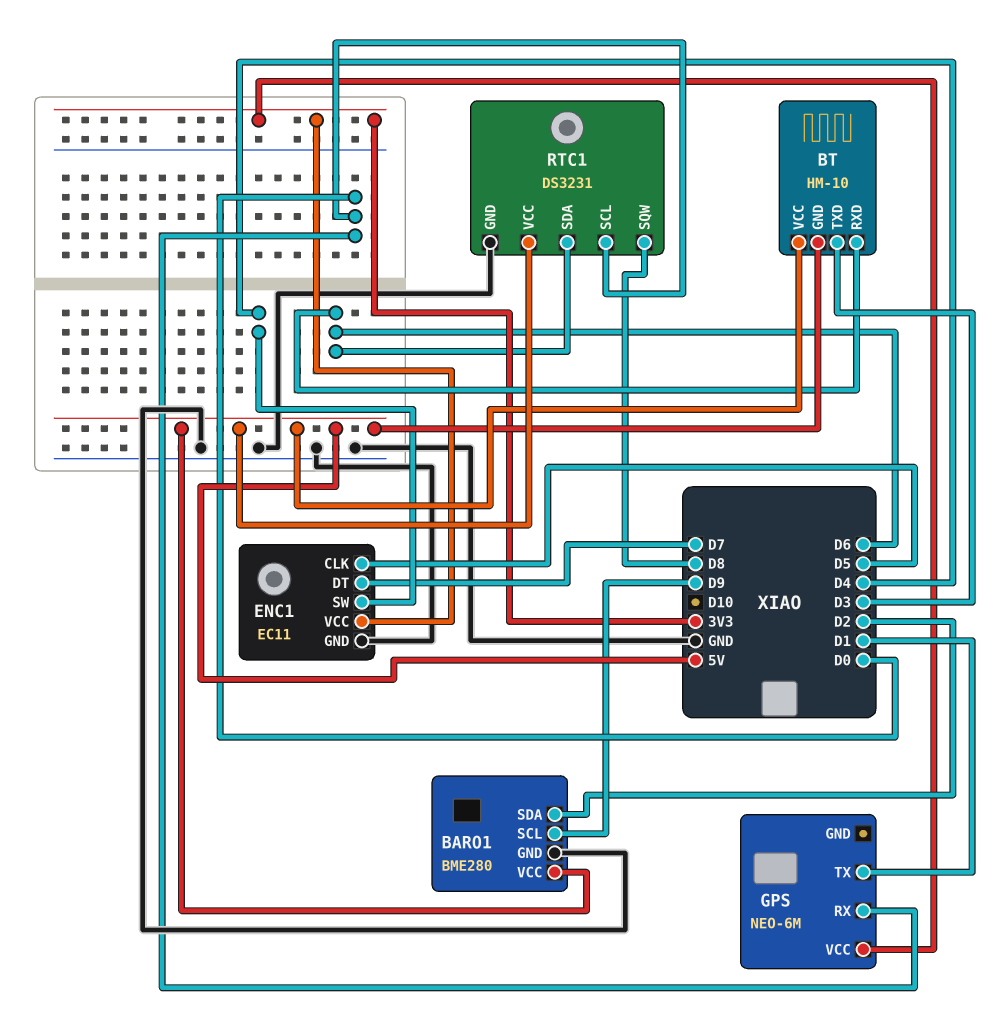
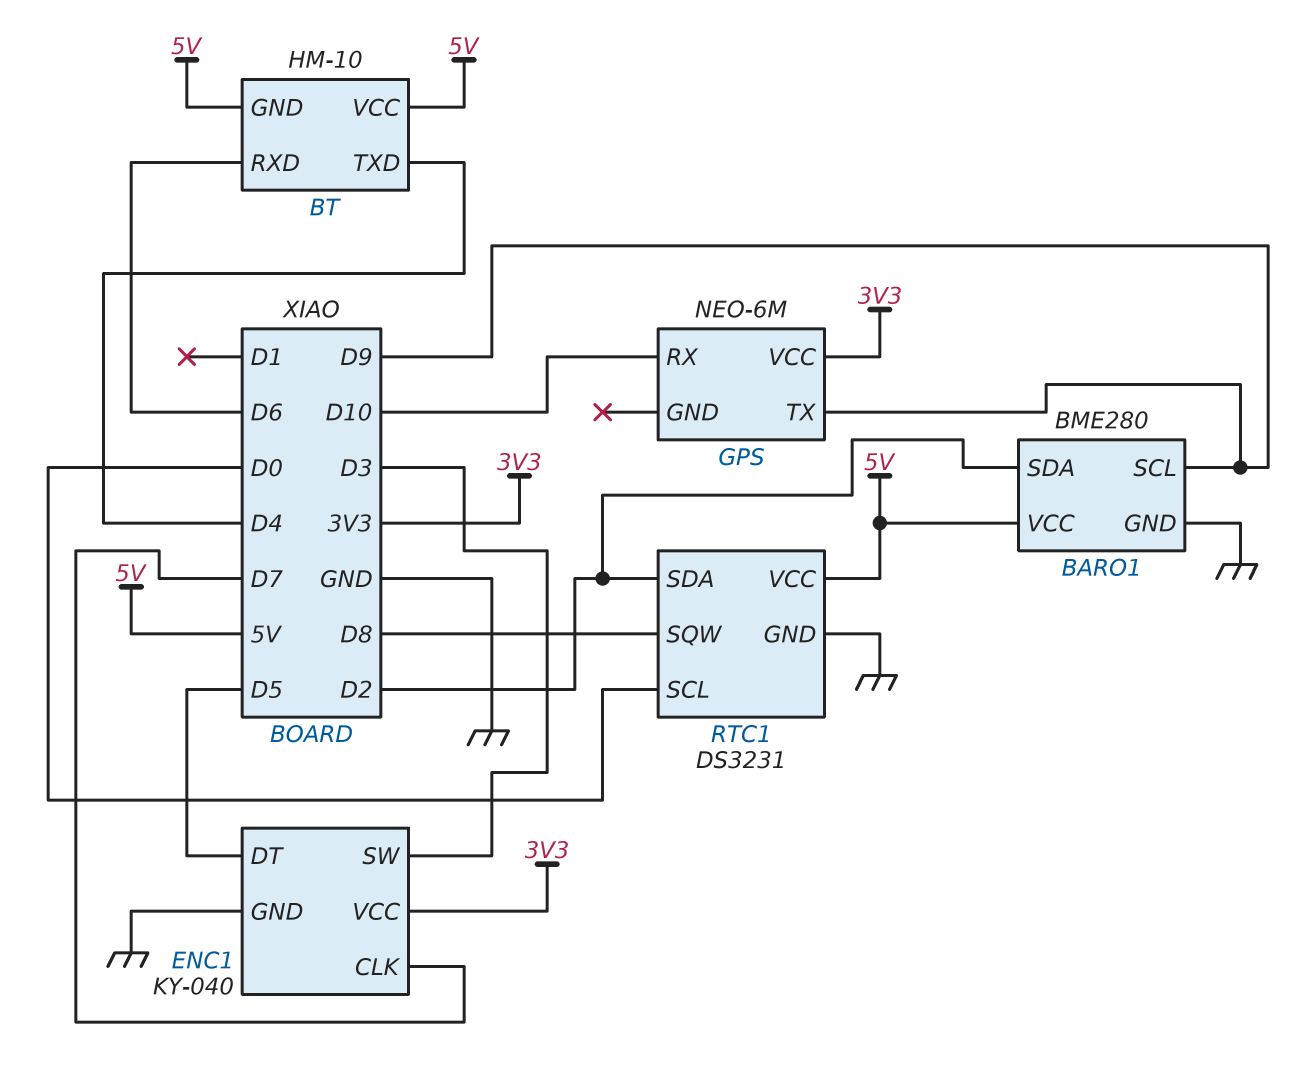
BT pin TXD: D3 -> D4
ENC1: EC11 -> KY-040
ENC1 pin CLK: D5 -> D7
ENC1 pin DT: D7 -> D5
ENC1 pin SW: D4 -> D3
GPS pin RX: D0 -> D10
GPS pin TX: D1 -> D9
RTC1 pin SDA: D6 -> D2

